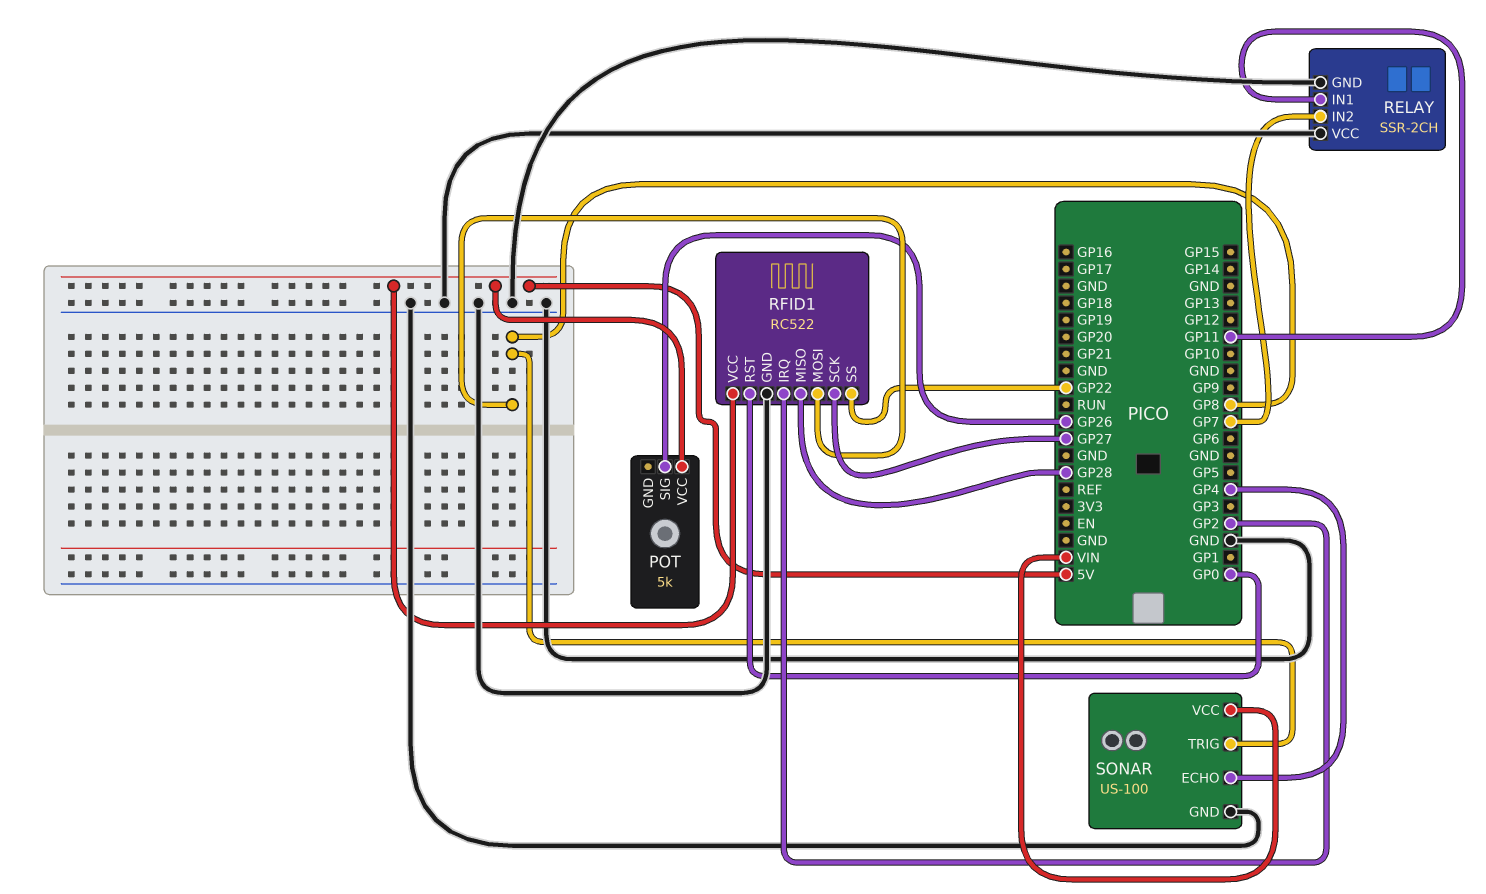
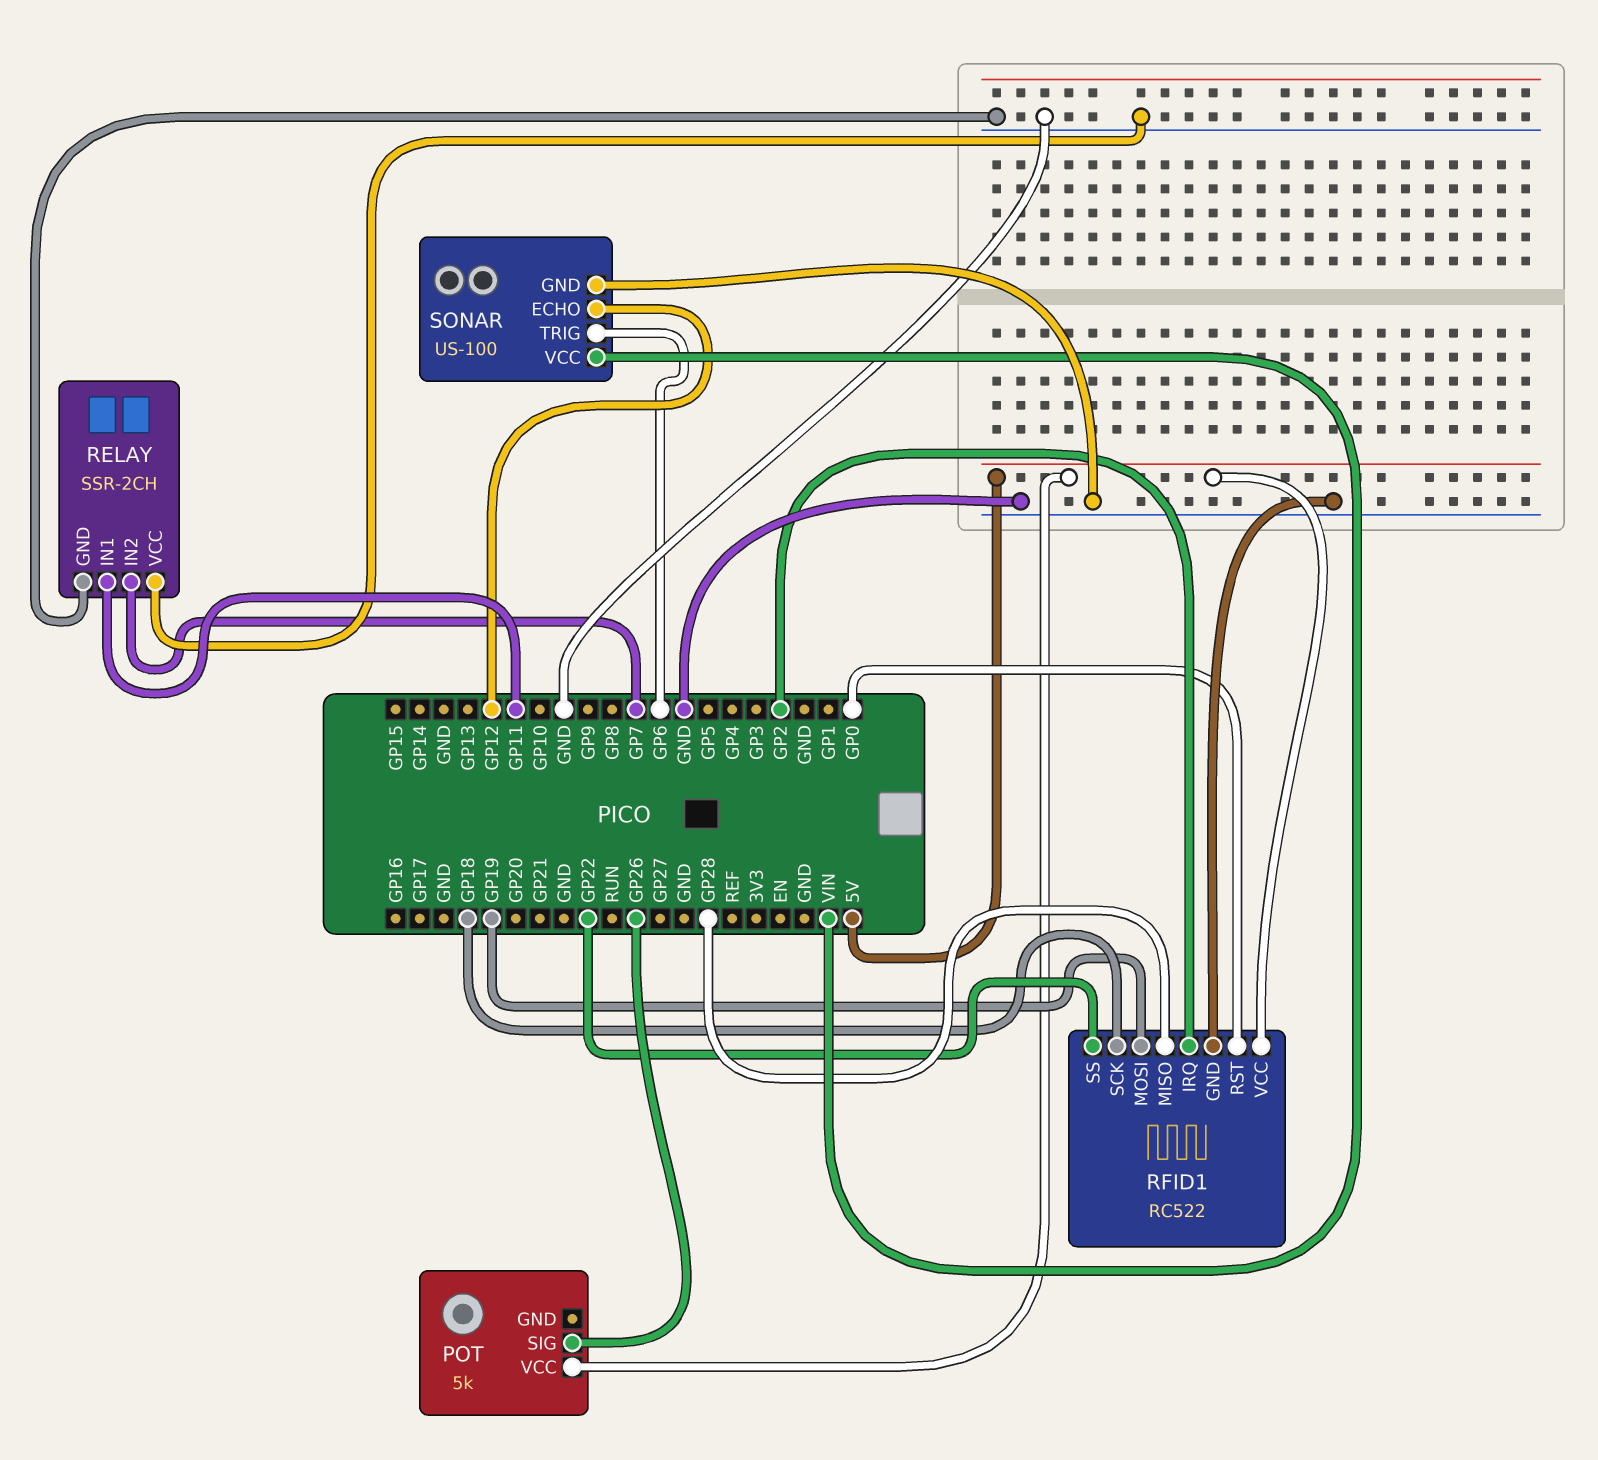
RFID1 pin MOSI: GP8 -> GP19
RFID1 pin SCK: GP27 -> GP18
SONAR pin ECHO: GP4 -> GP12
SONAR pin TRIG: GP8 -> GP6

